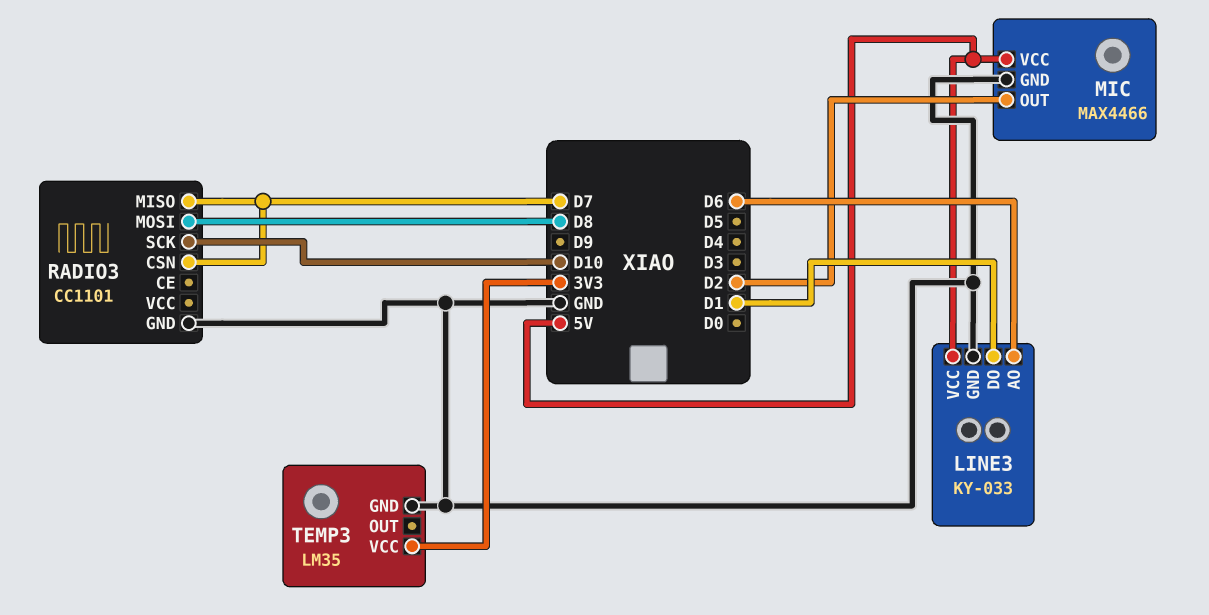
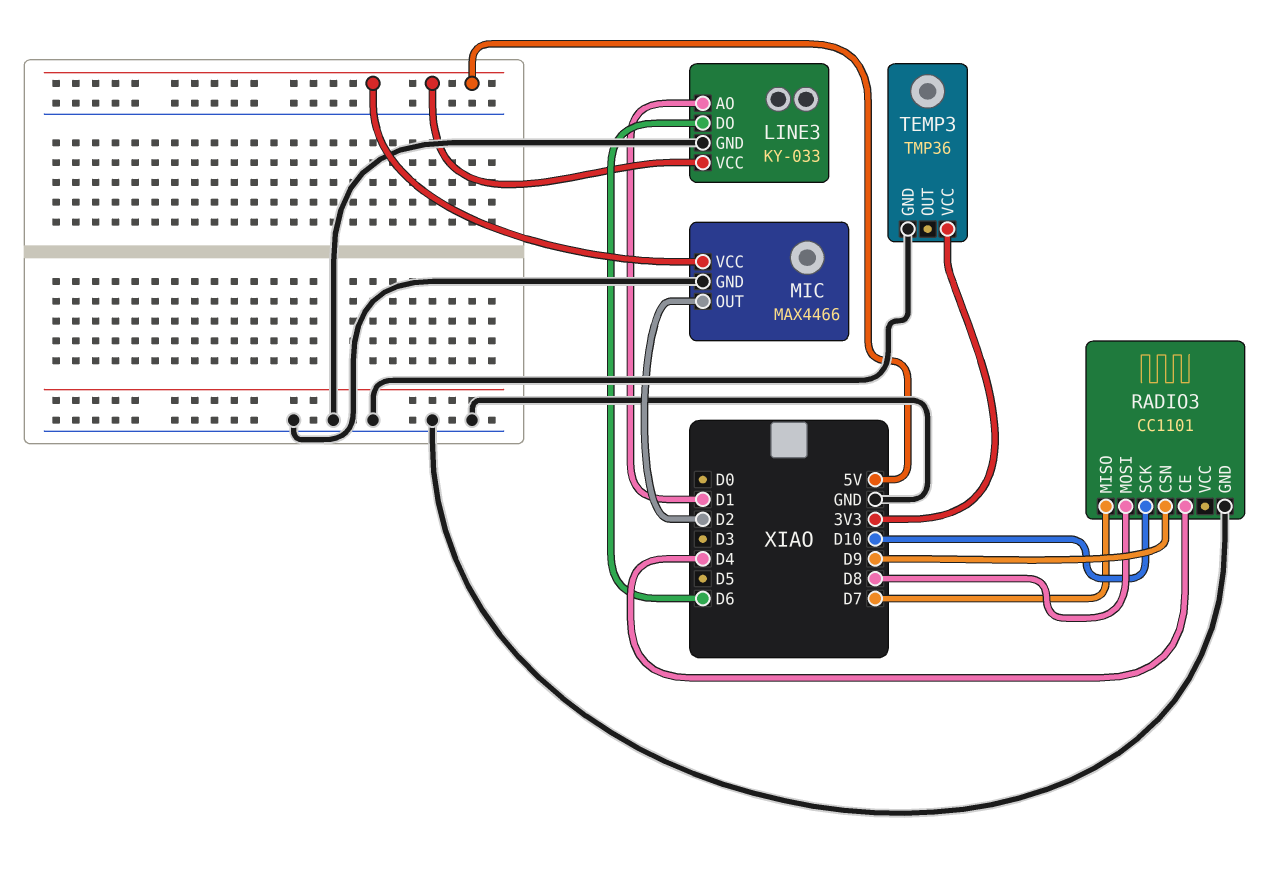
LINE3 pin AO: D6 -> D1
LINE3 pin DO: D1 -> D6
RADIO3 pin CE: none -> D4
RADIO3 pin CSN: D7 -> D9
TEMP3: LM35 -> TMP36

